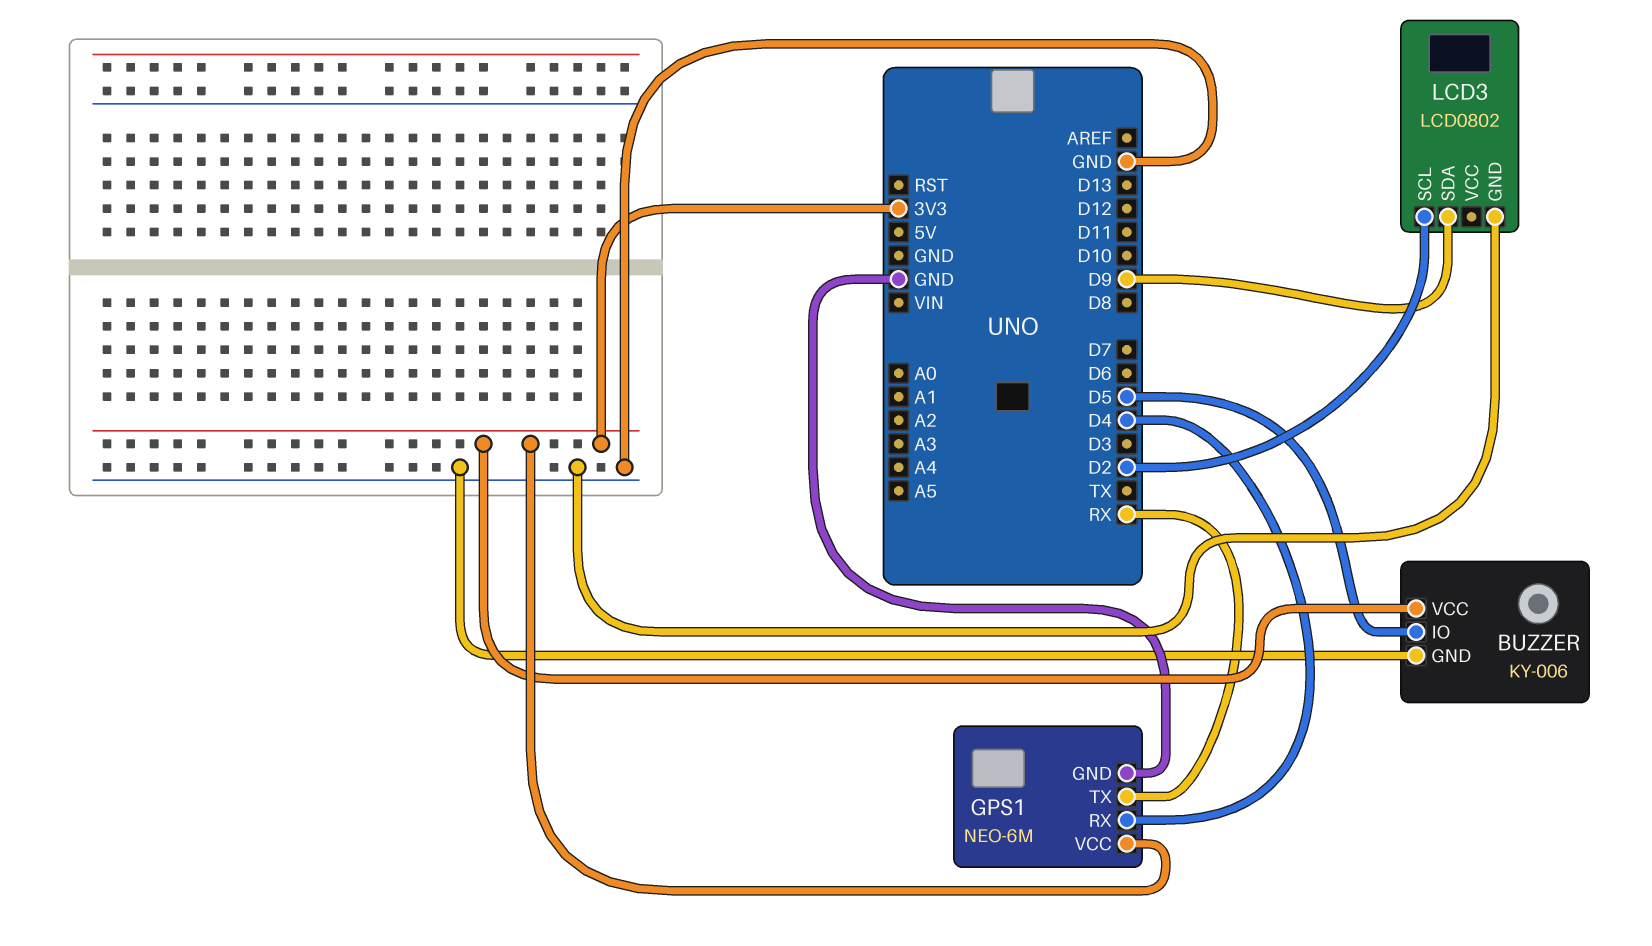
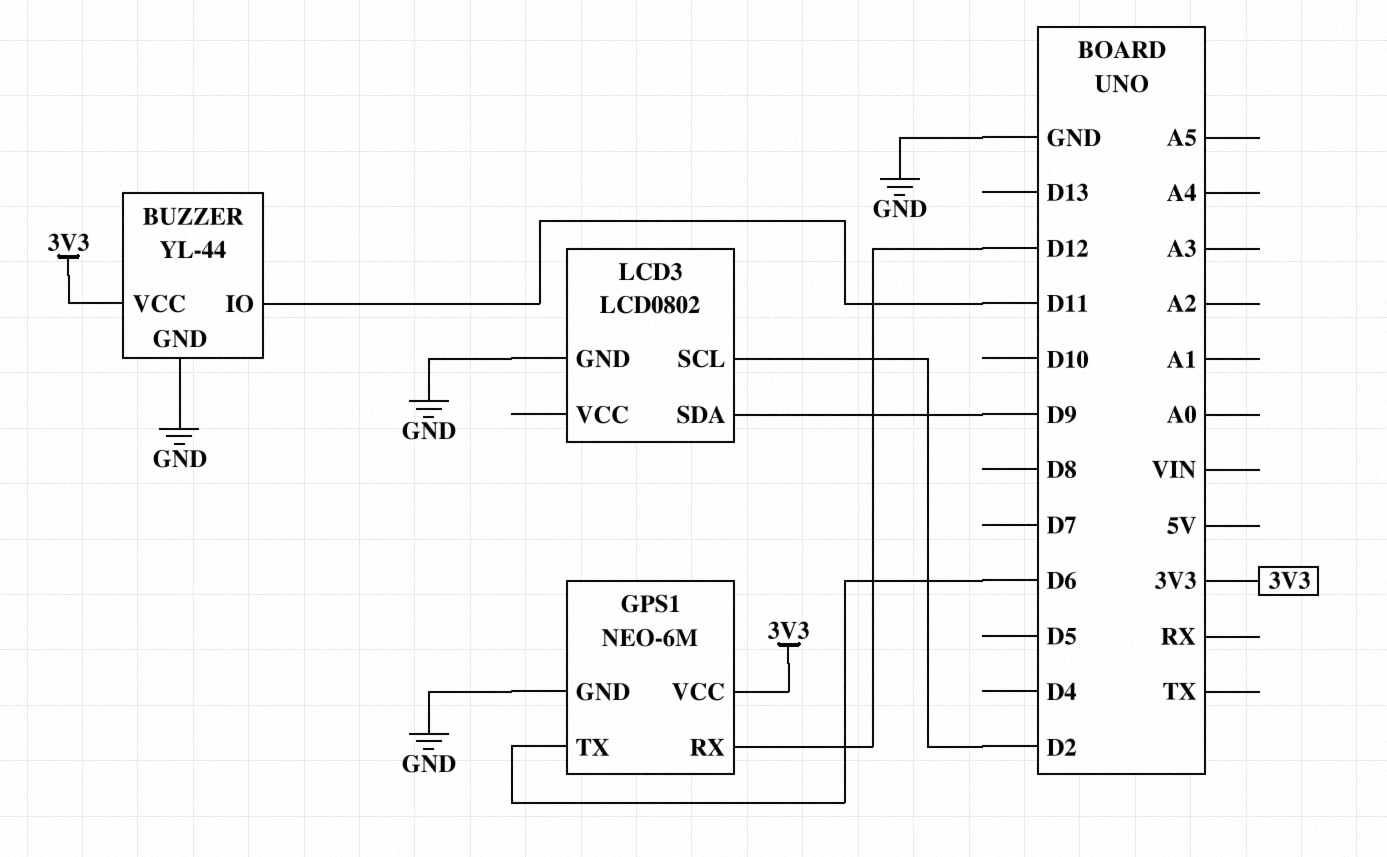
BUZZER: KY-006 -> YL-44
BUZZER pin IO: D5 -> D11
GPS1 pin RX: D4 -> D12
GPS1 pin TX: RX -> D6

